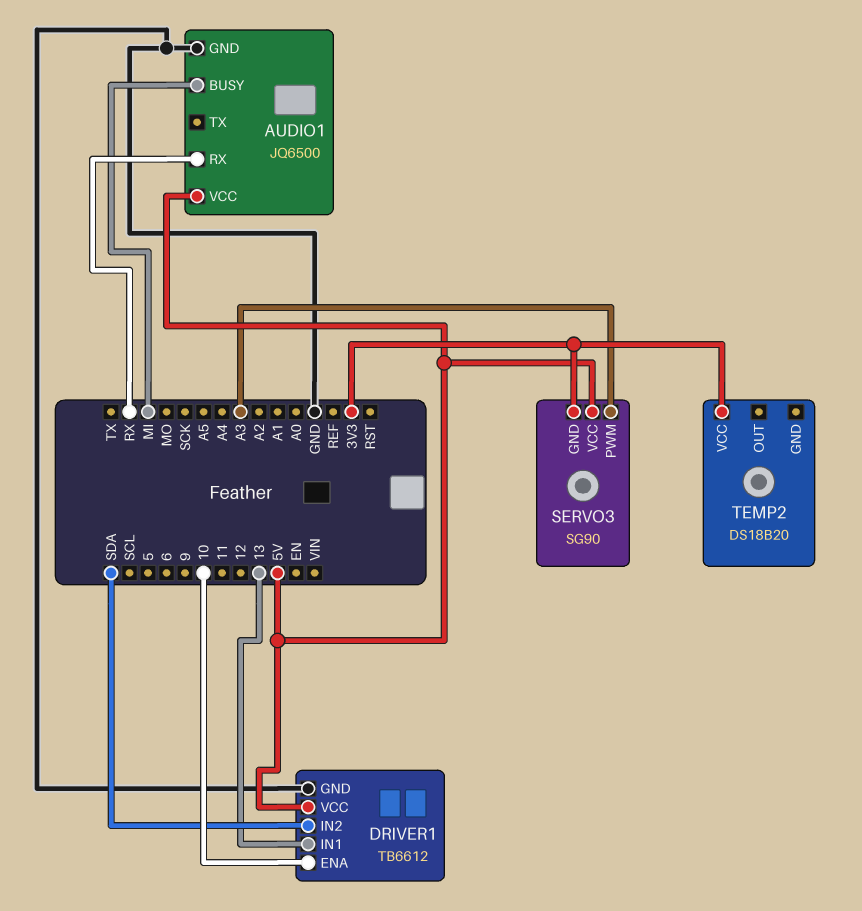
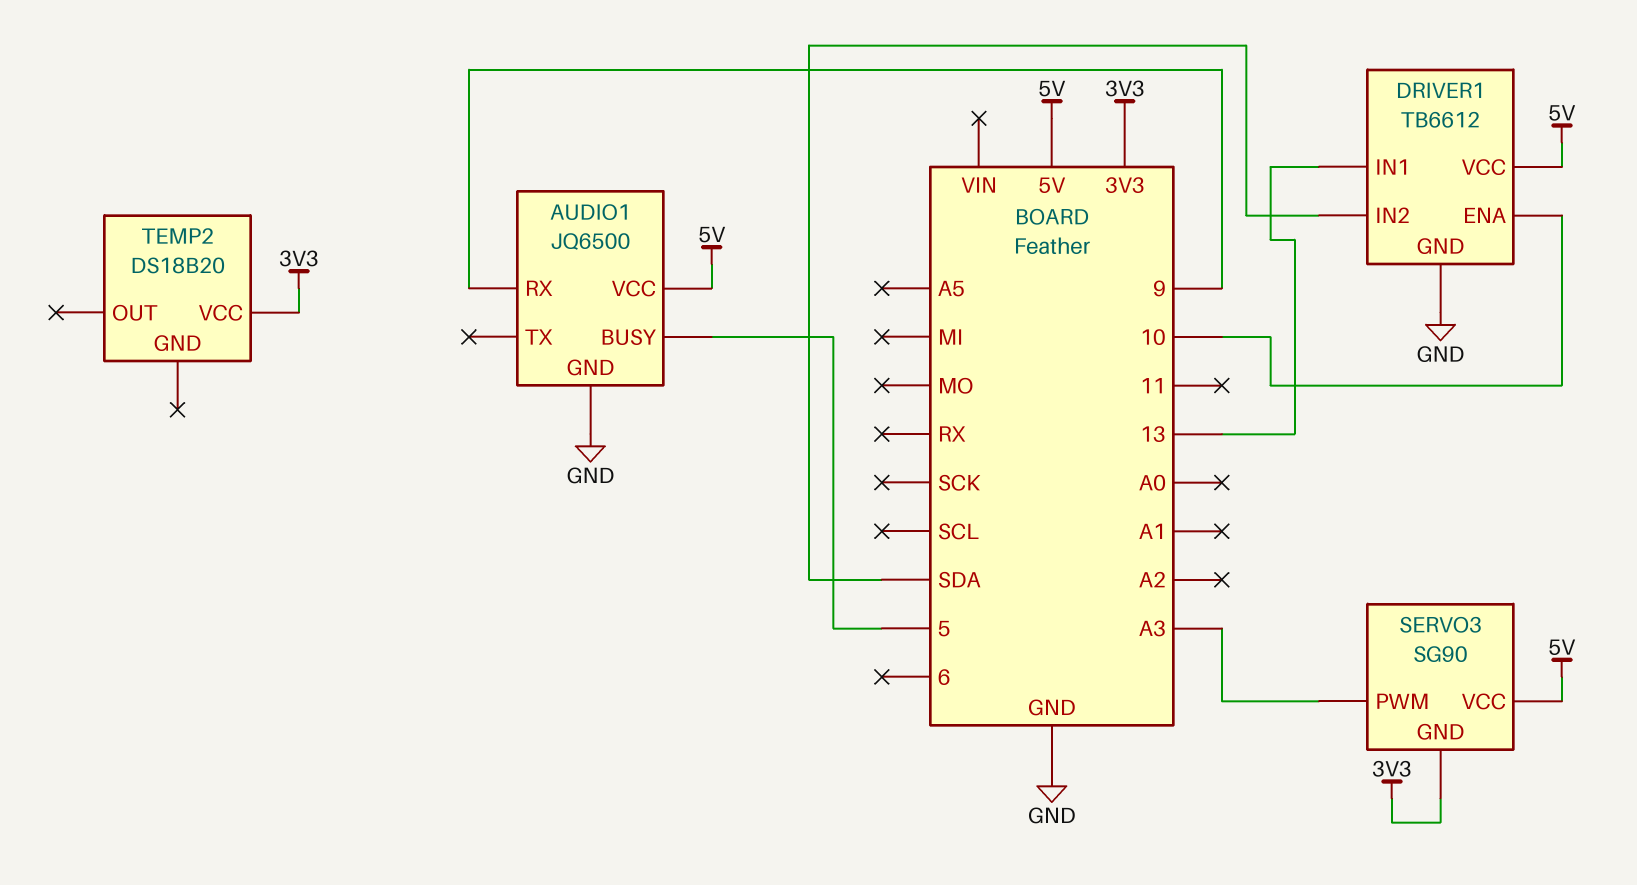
AUDIO1 pin BUSY: MI -> 5
AUDIO1 pin RX: RX -> 9

